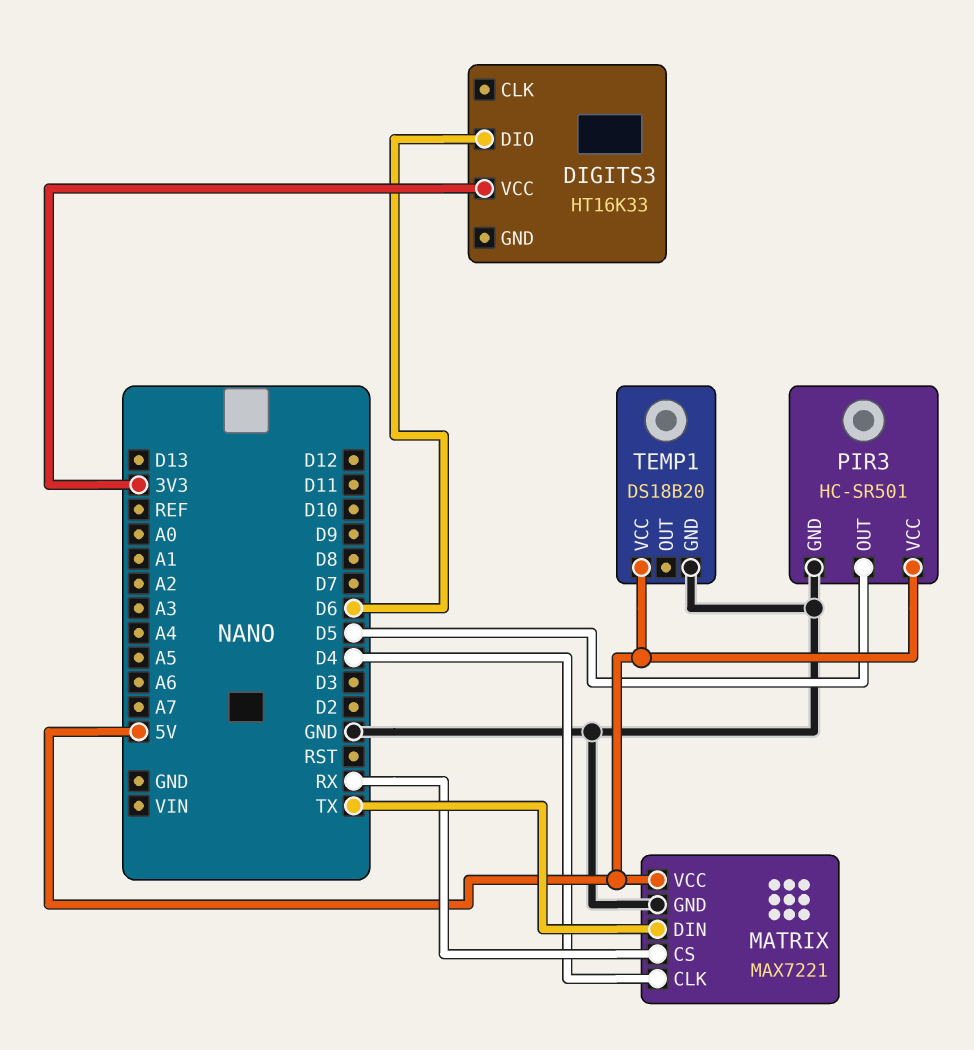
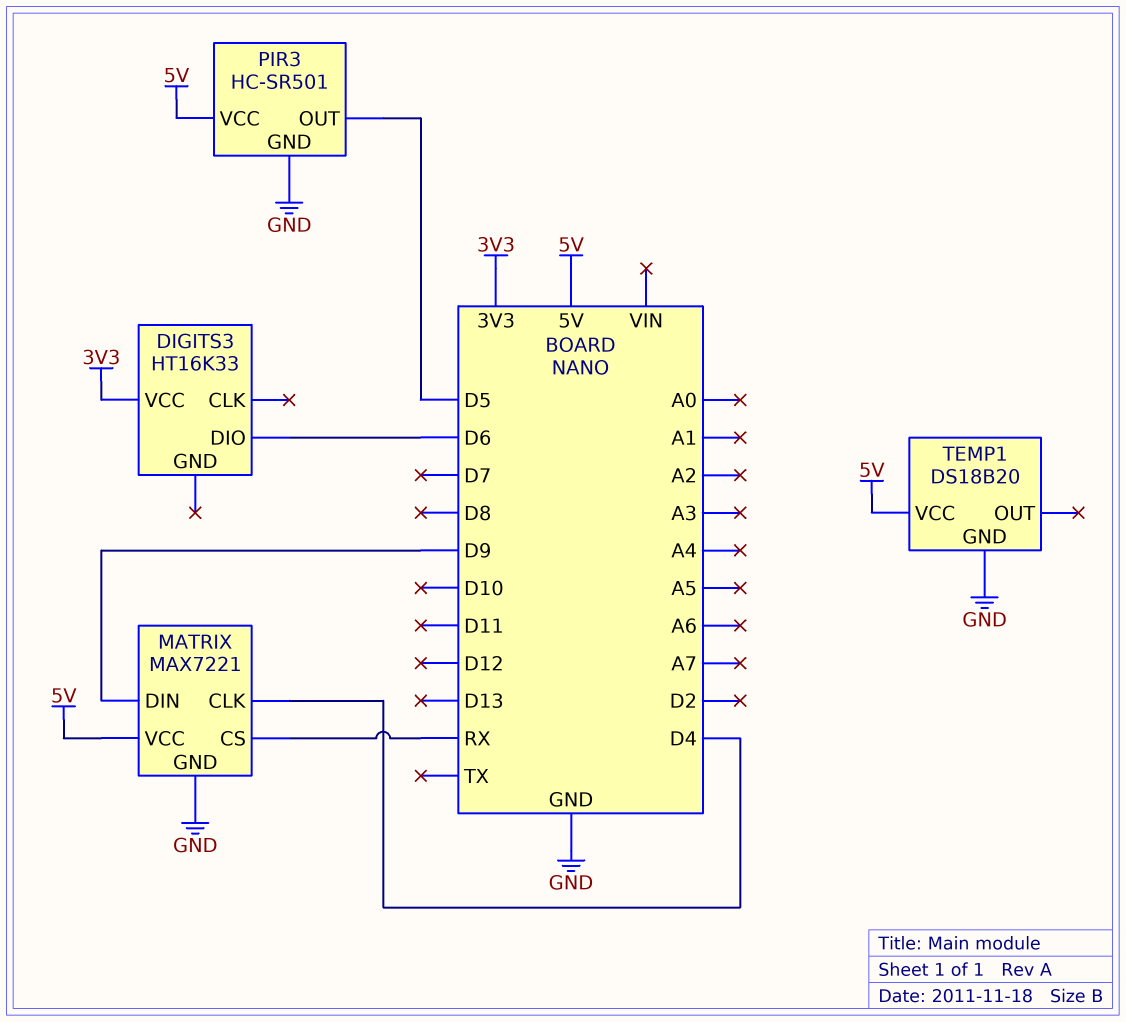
MATRIX pin DIN: TX -> D9

